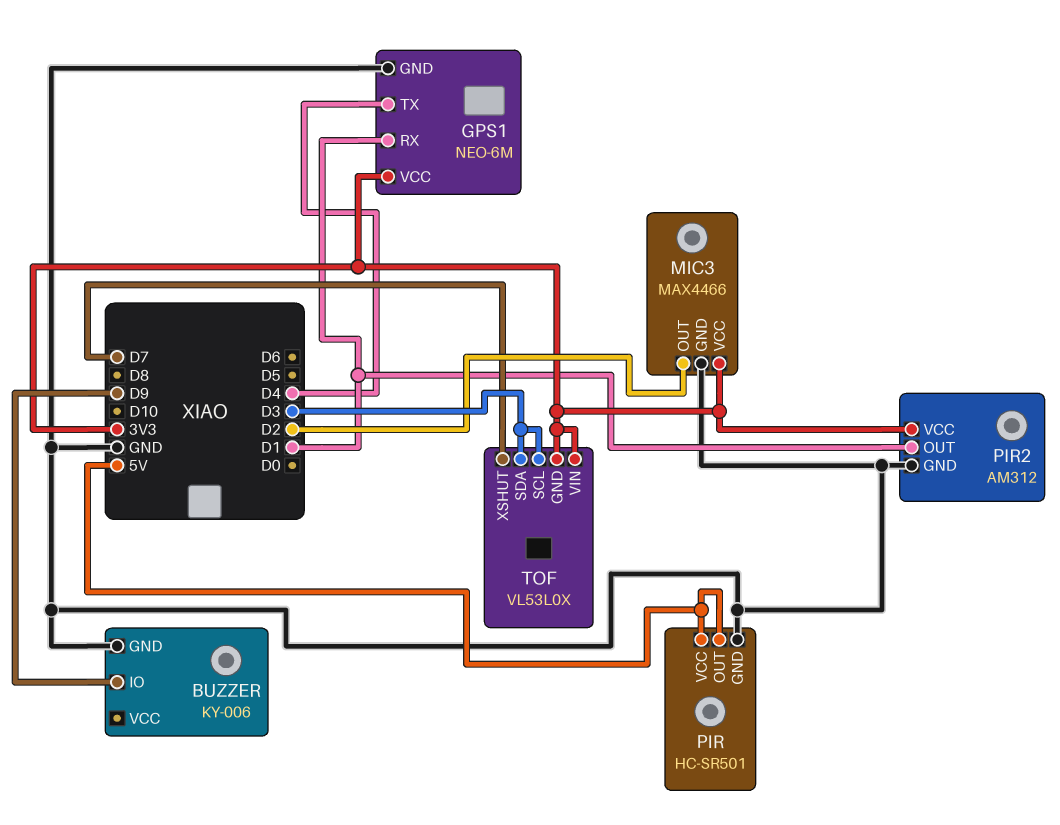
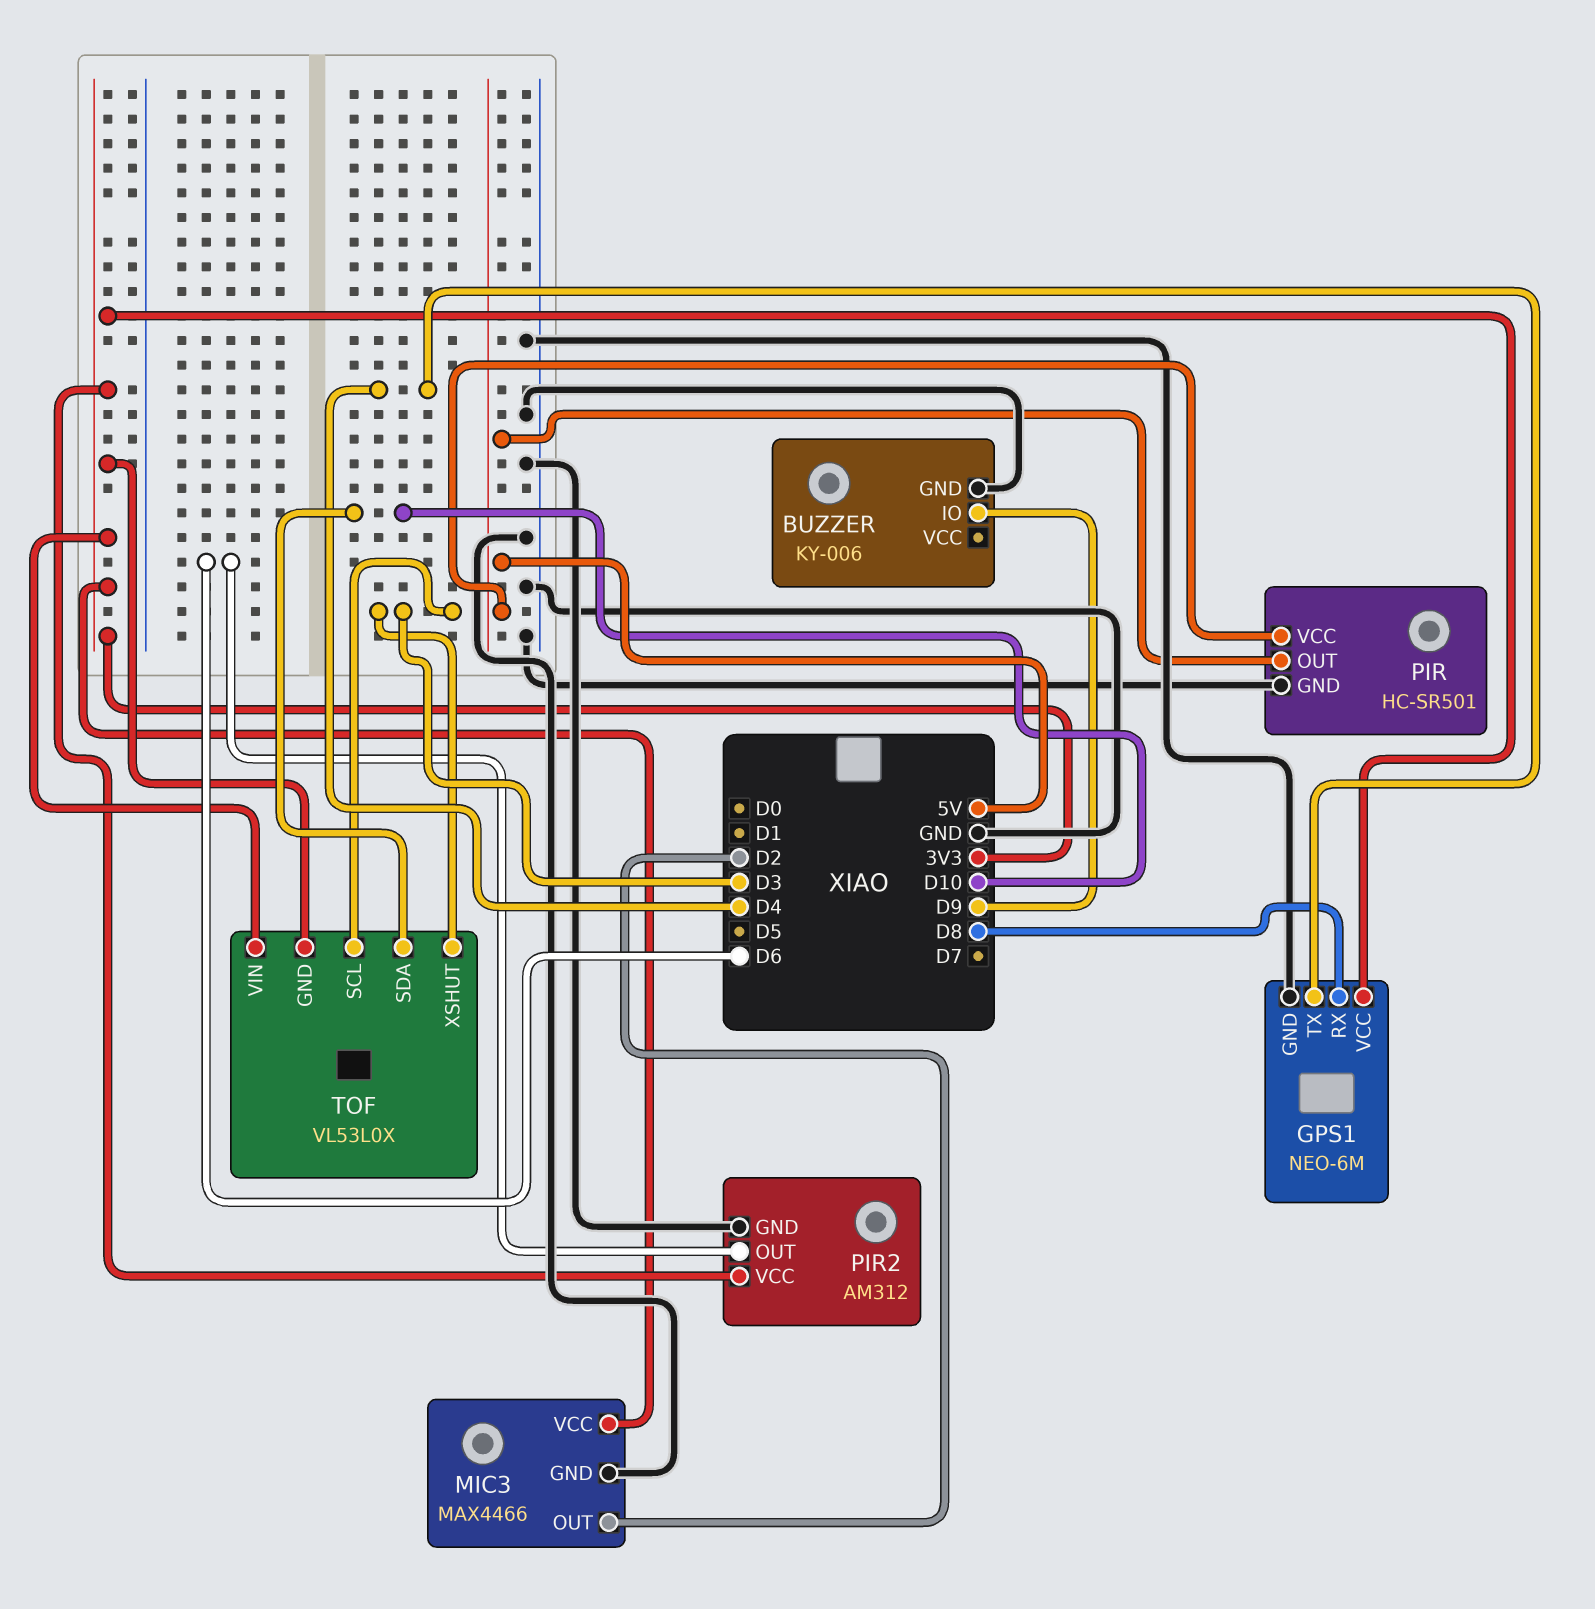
GPS1 pin RX: D1 -> D8
PIR2 pin OUT: D1 -> D6
TOF pin SDA: D3 -> D10
TOF pin XSHUT: D7 -> D3

